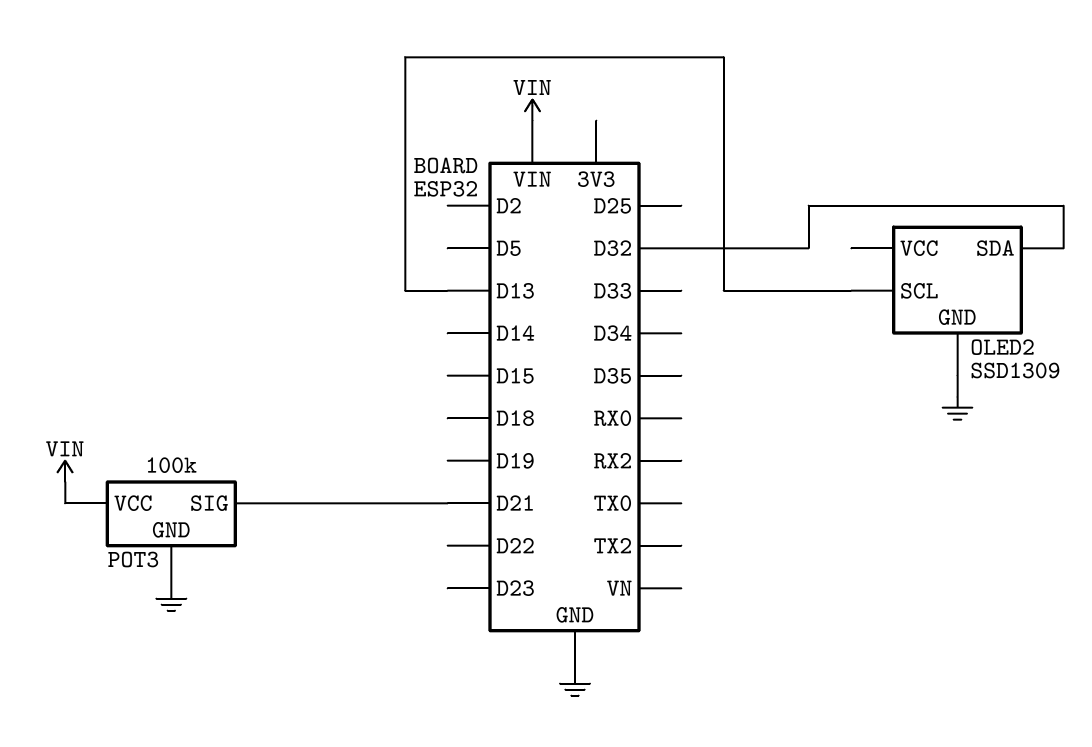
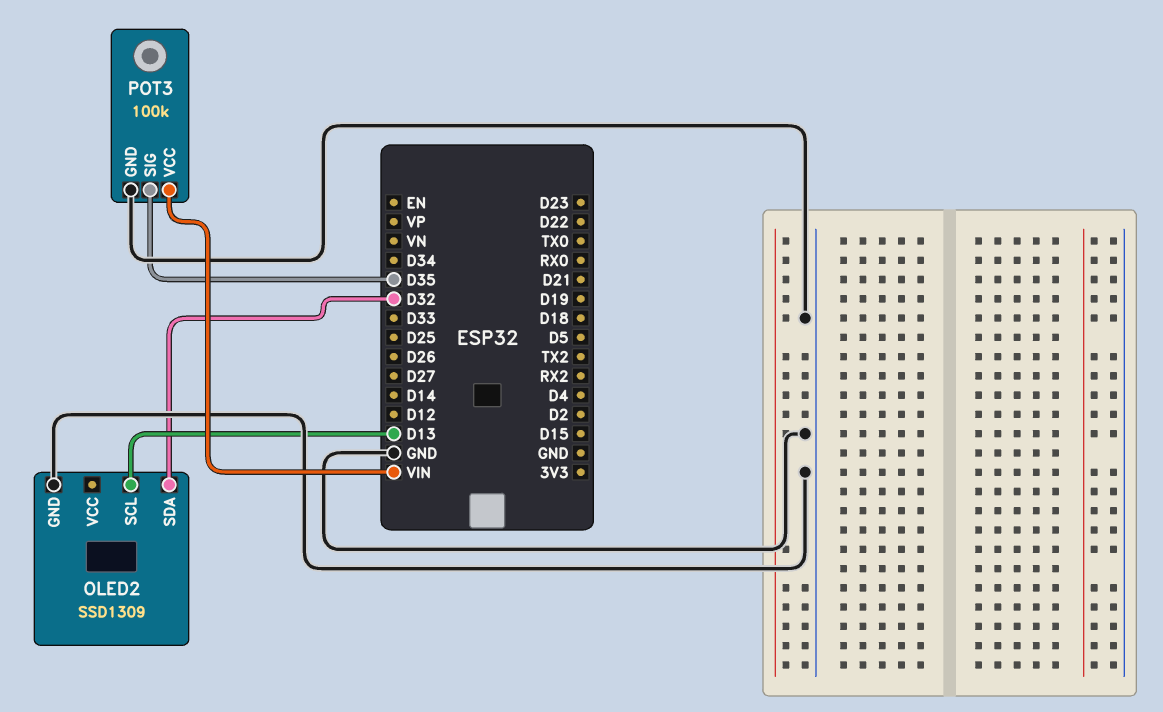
POT3 pin SIG: D21 -> D35

